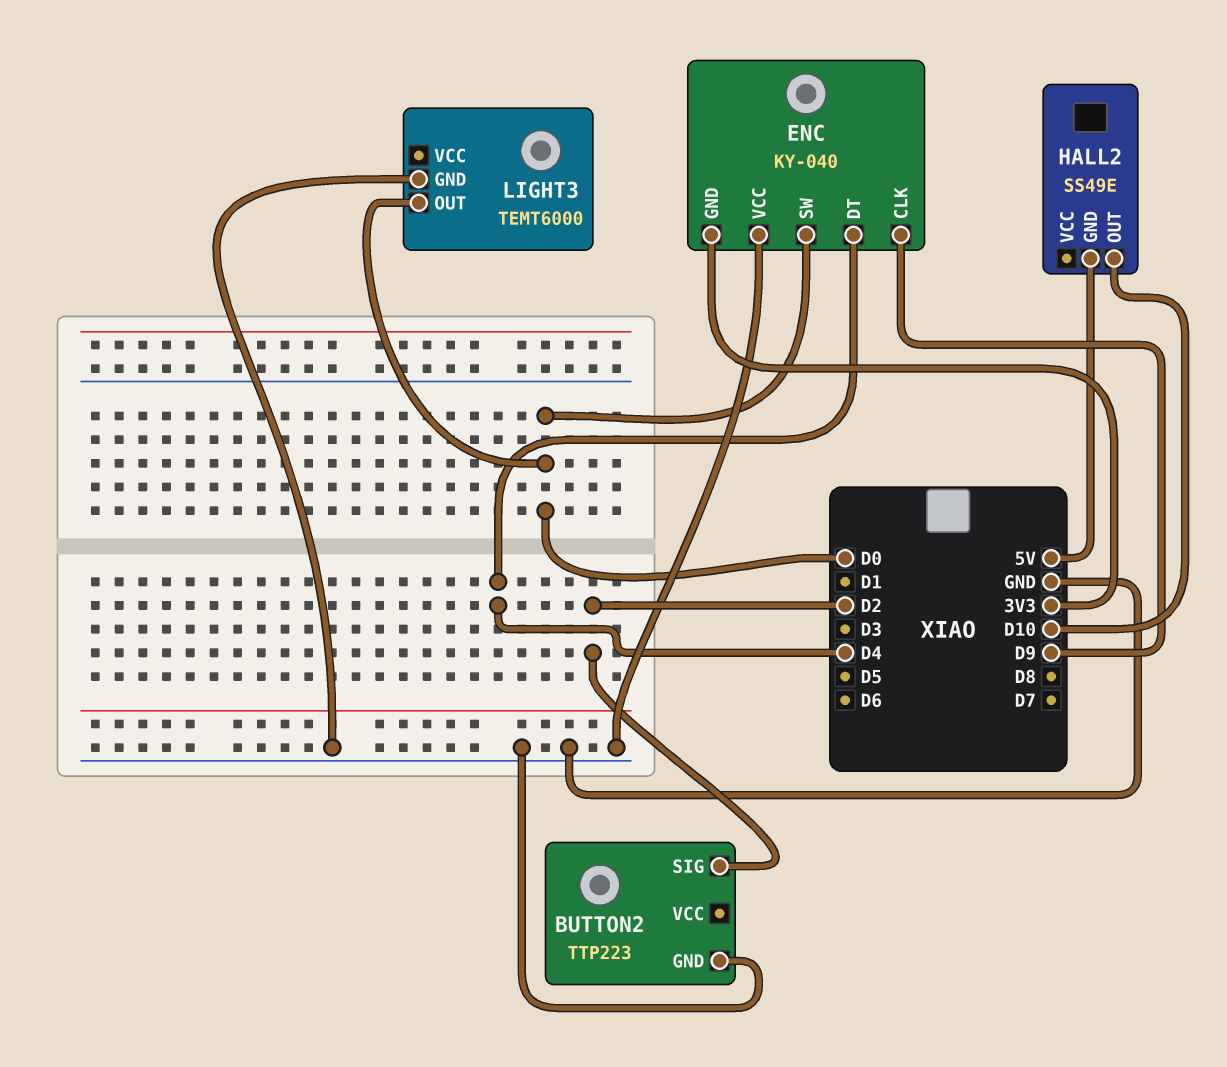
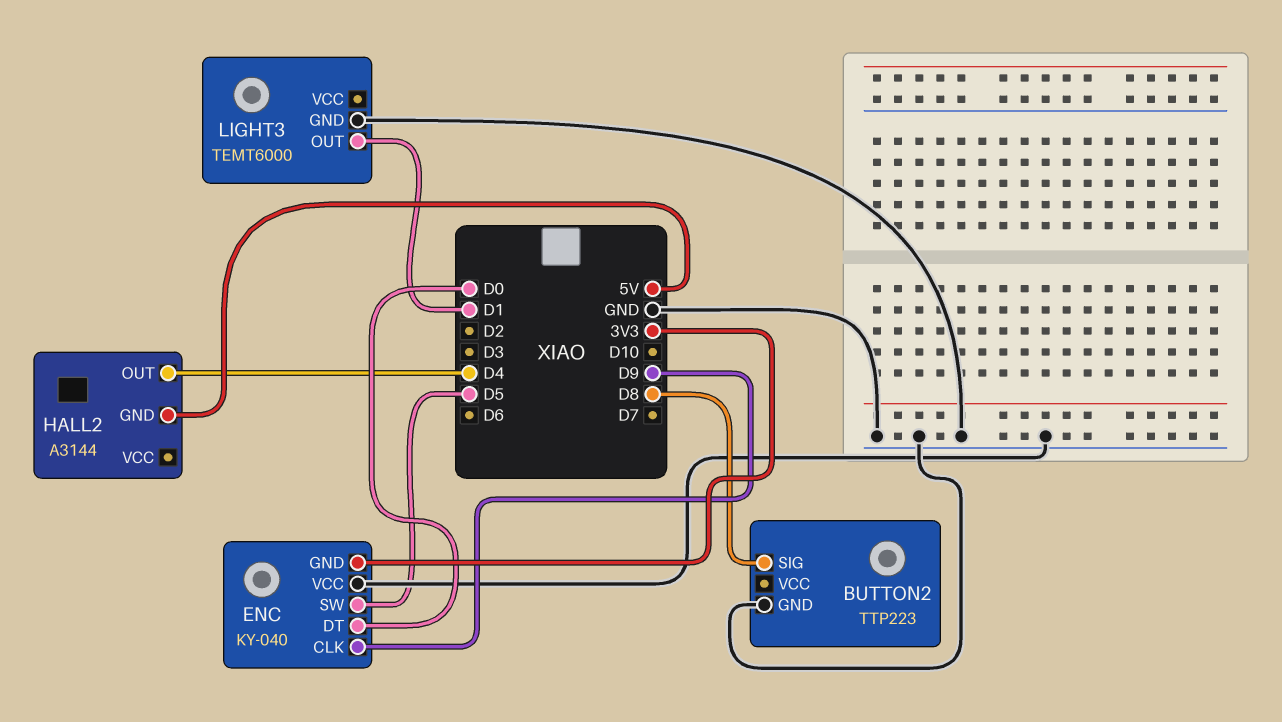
BUTTON2 pin SIG: D2 -> D8
ENC pin DT: D4 -> D0
ENC pin SW: D0 -> D5
HALL2: SS49E -> A3144
HALL2 pin OUT: D10 -> D4
LIGHT3 pin OUT: D0 -> D1

